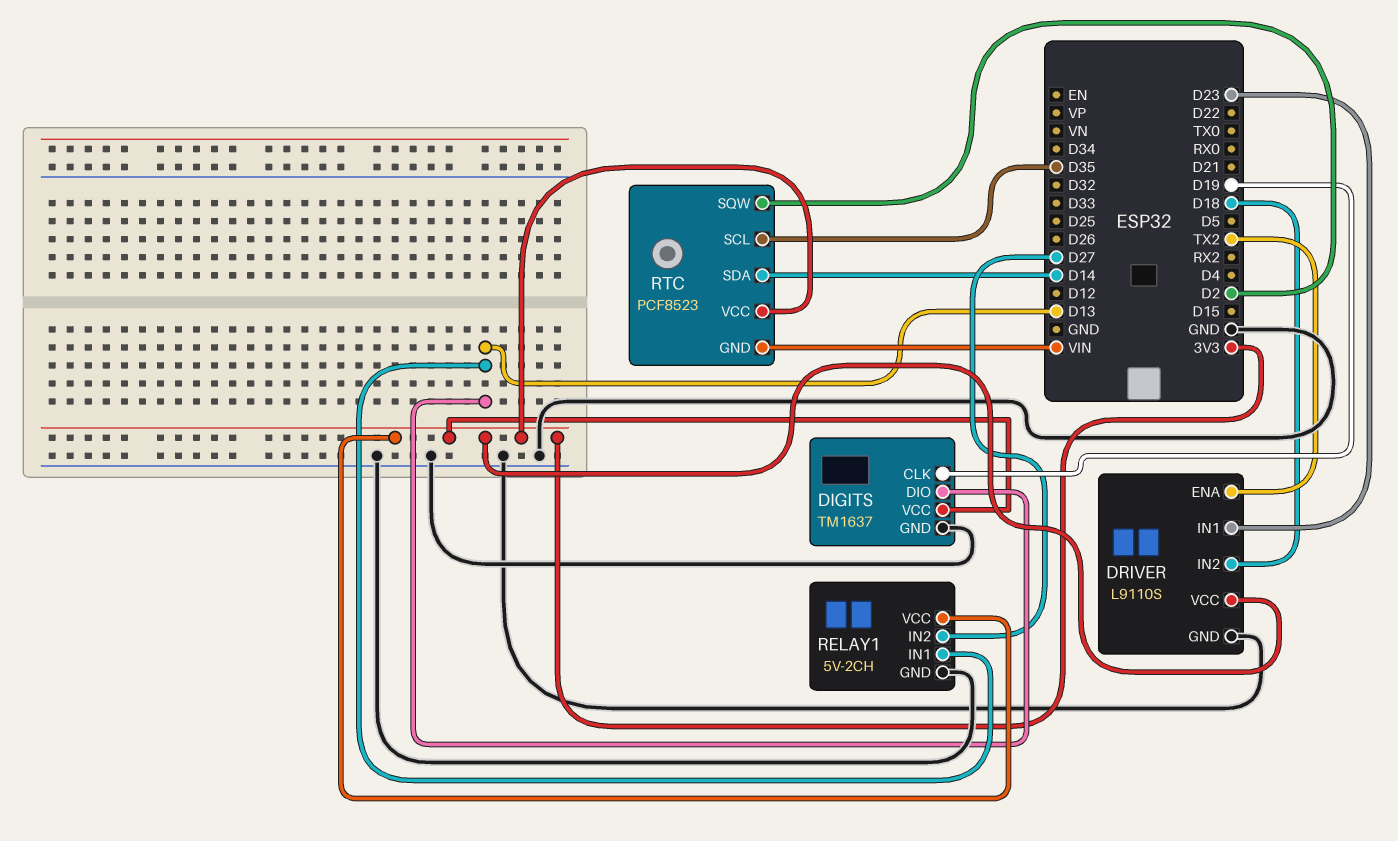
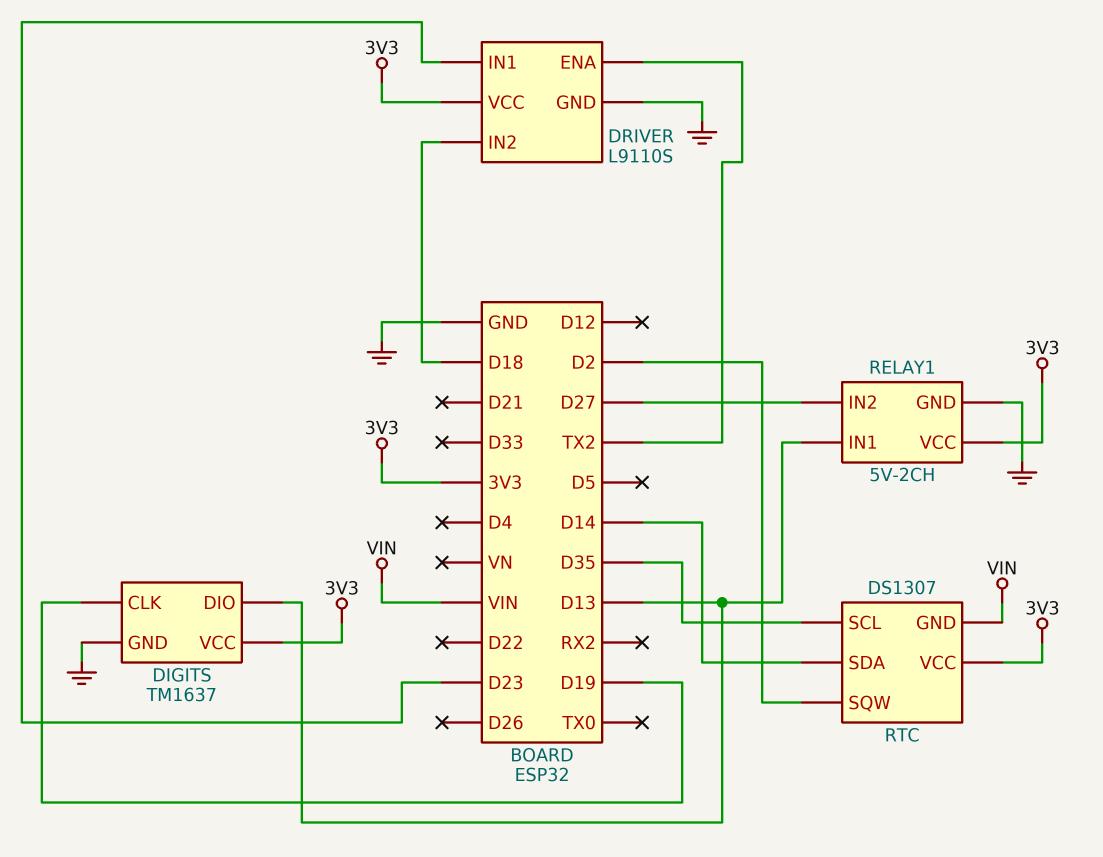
RTC: PCF8523 -> DS1307

